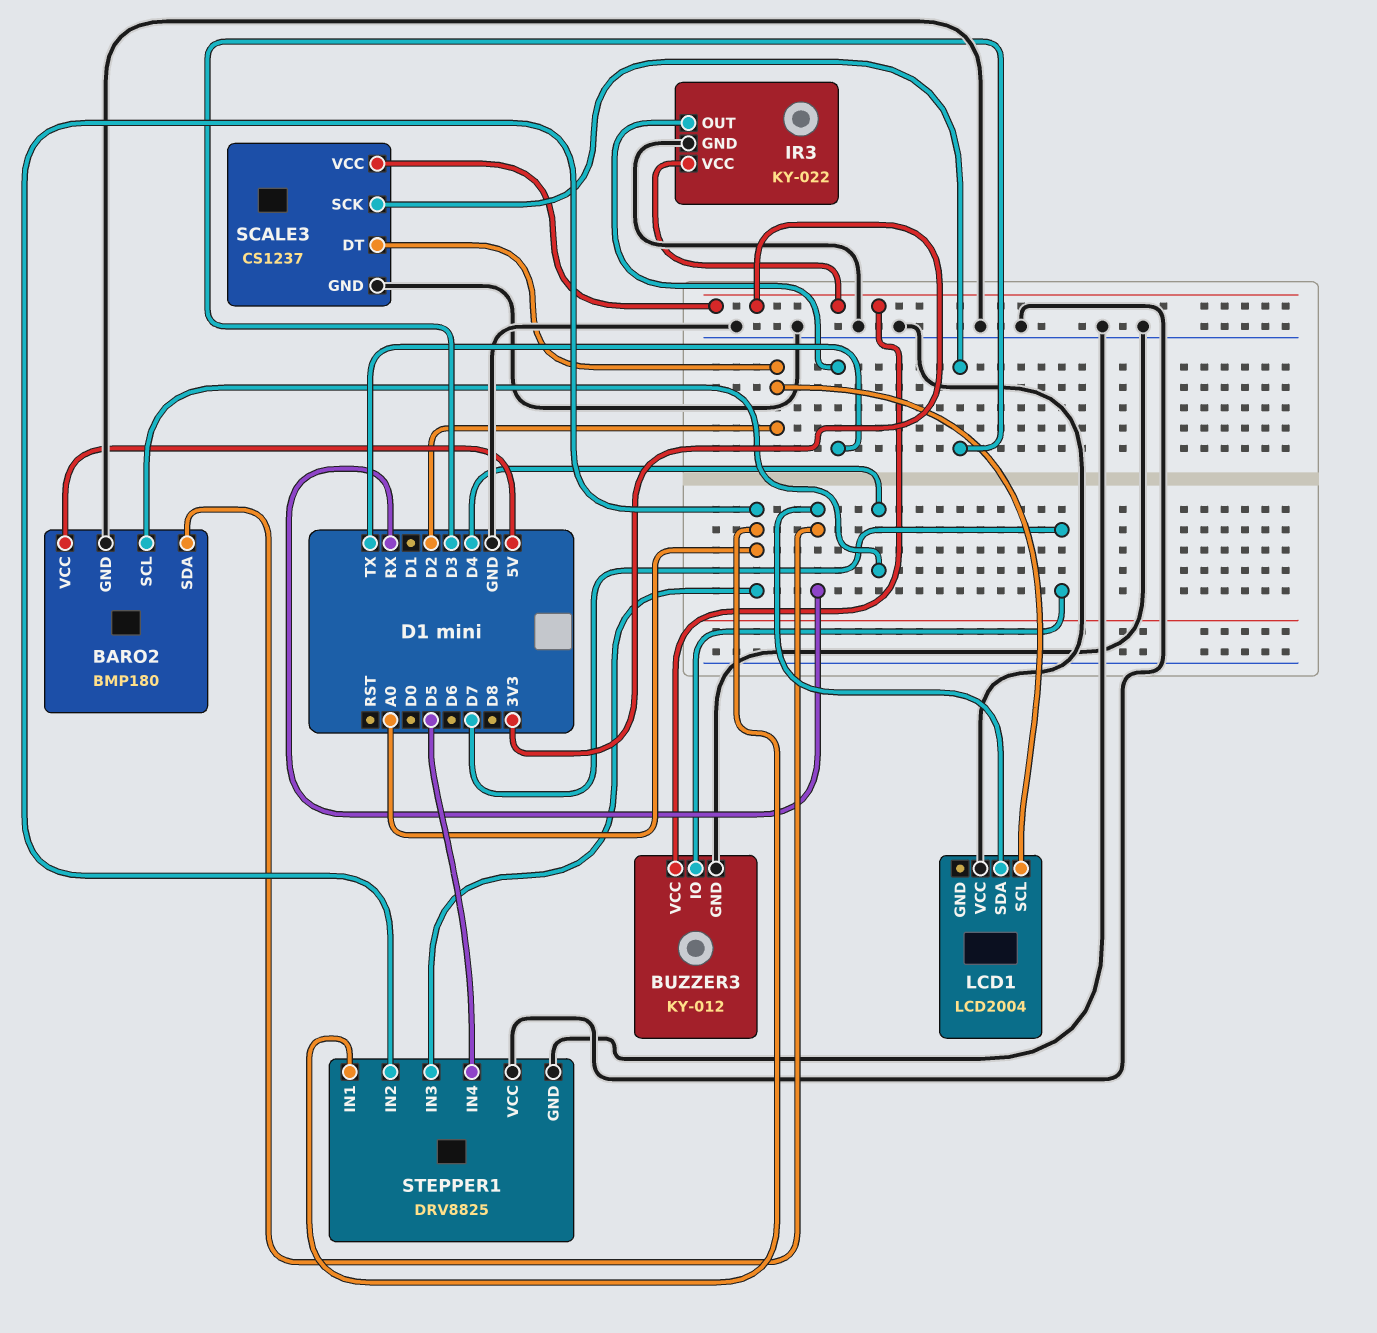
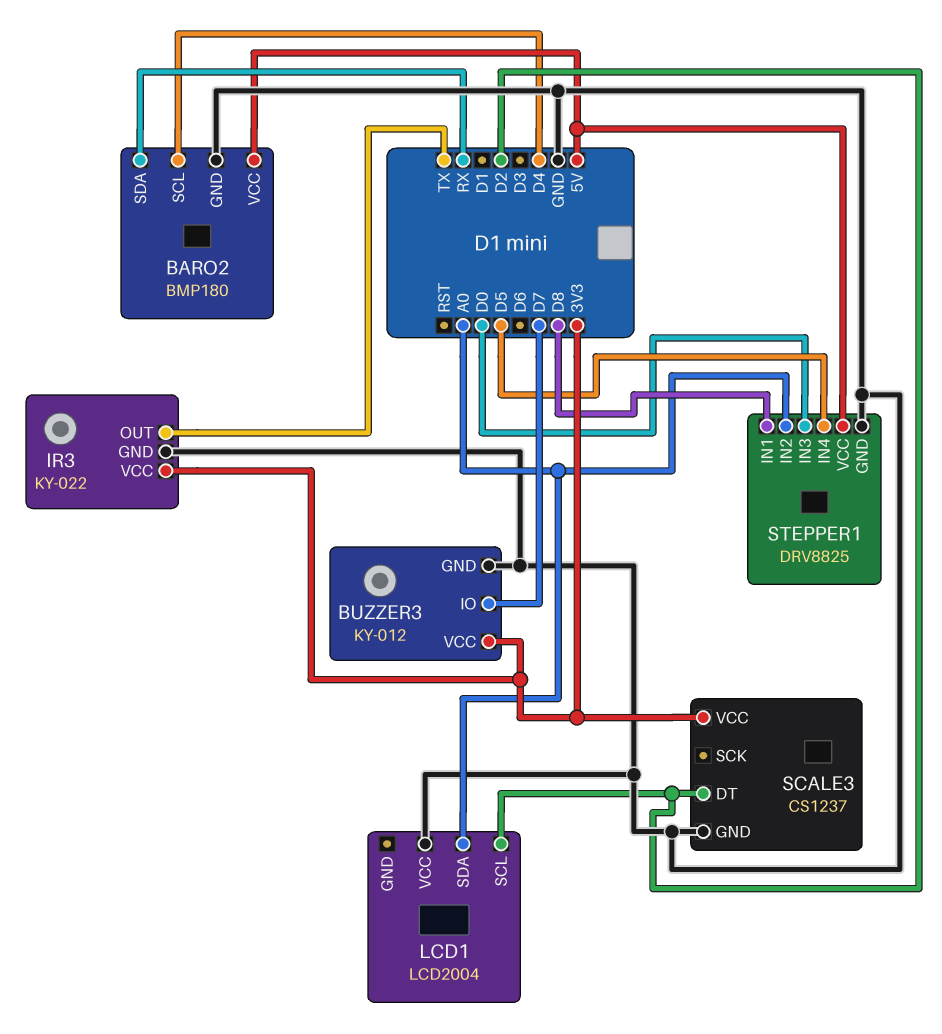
LCD1 pin SDA: RX -> A0
SCALE3 pin SCK: D3 -> none
STEPPER1 pin IN1: A0 -> D8
STEPPER1 pin IN3: A0 -> D0
STEPPER1 pin VCC: GND -> 5V

